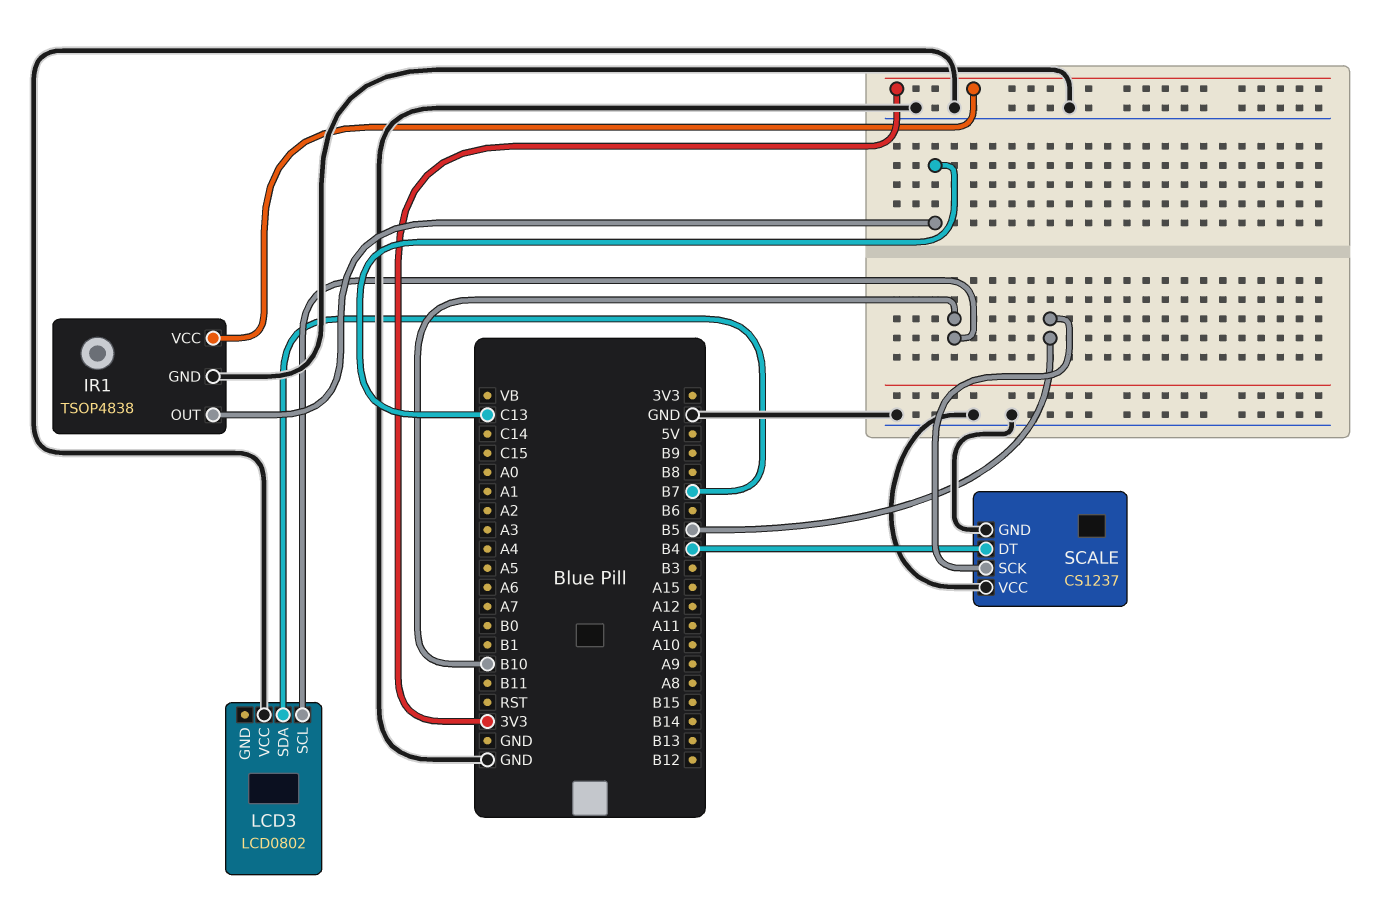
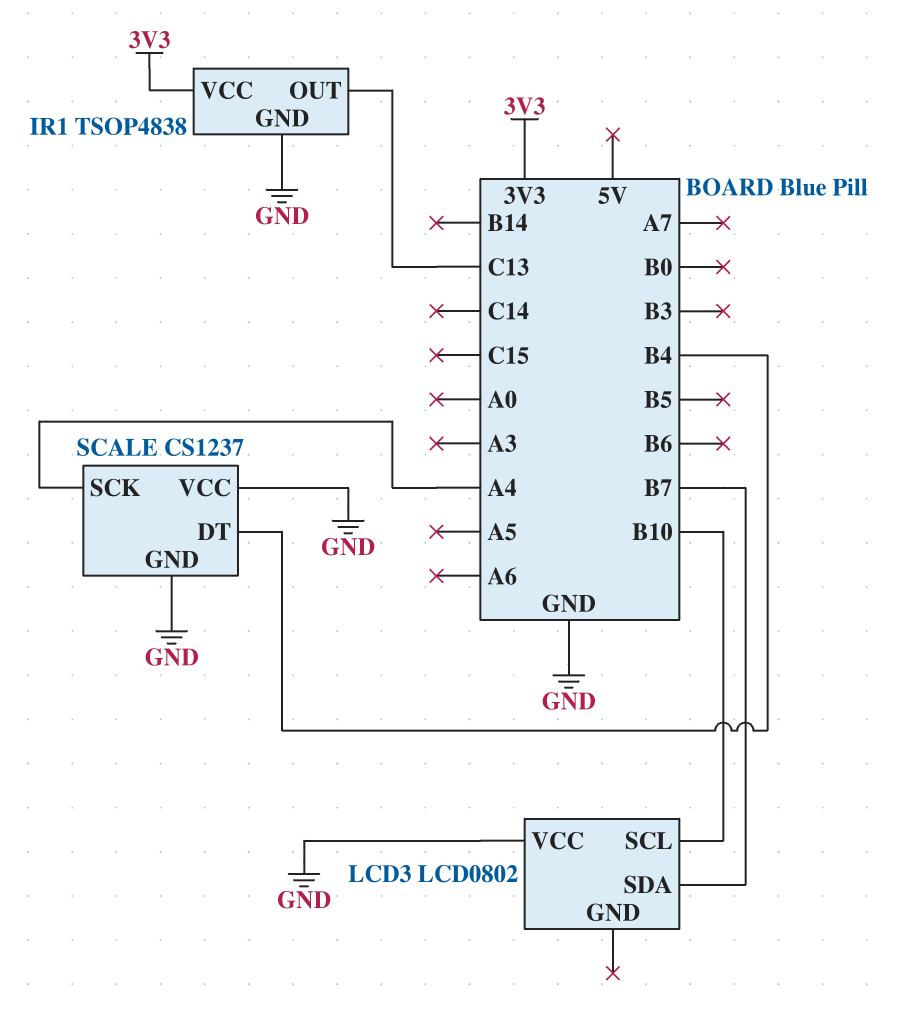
SCALE pin SCK: B5 -> A4

